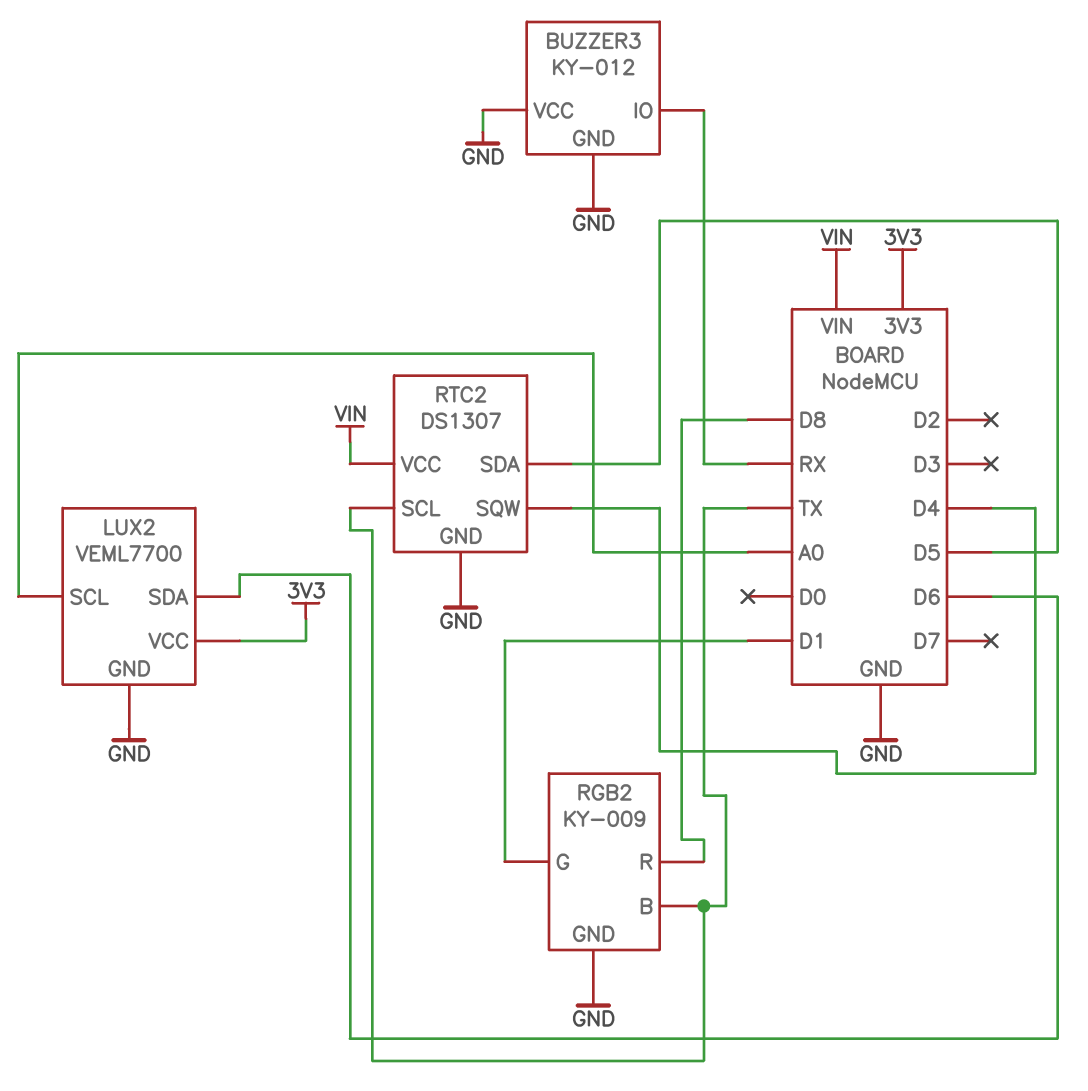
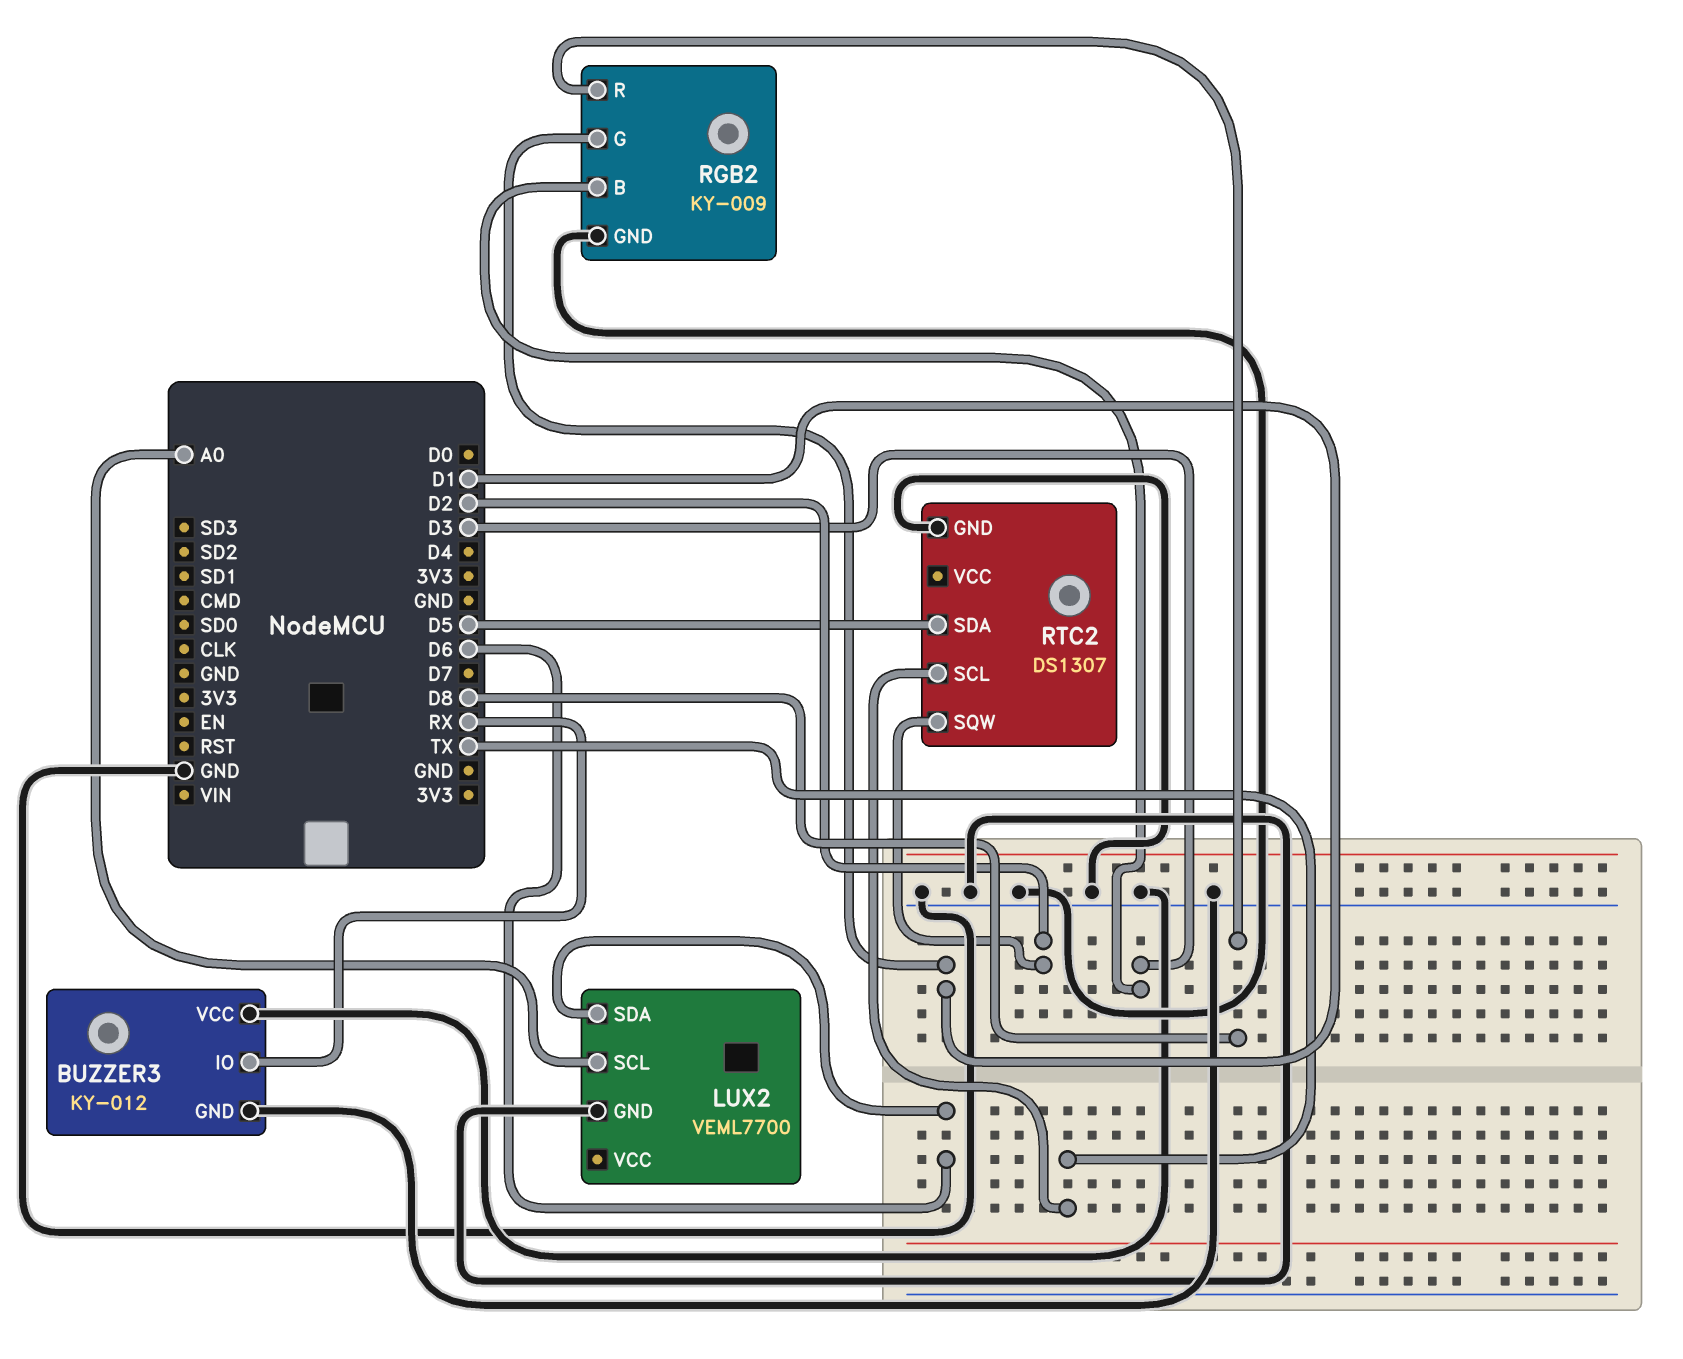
LUX2 pin VCC: 3V3 -> none
RGB2 pin B: TX -> D3
RTC2 pin SQW: D4 -> D2
RTC2 pin VCC: VIN -> none

